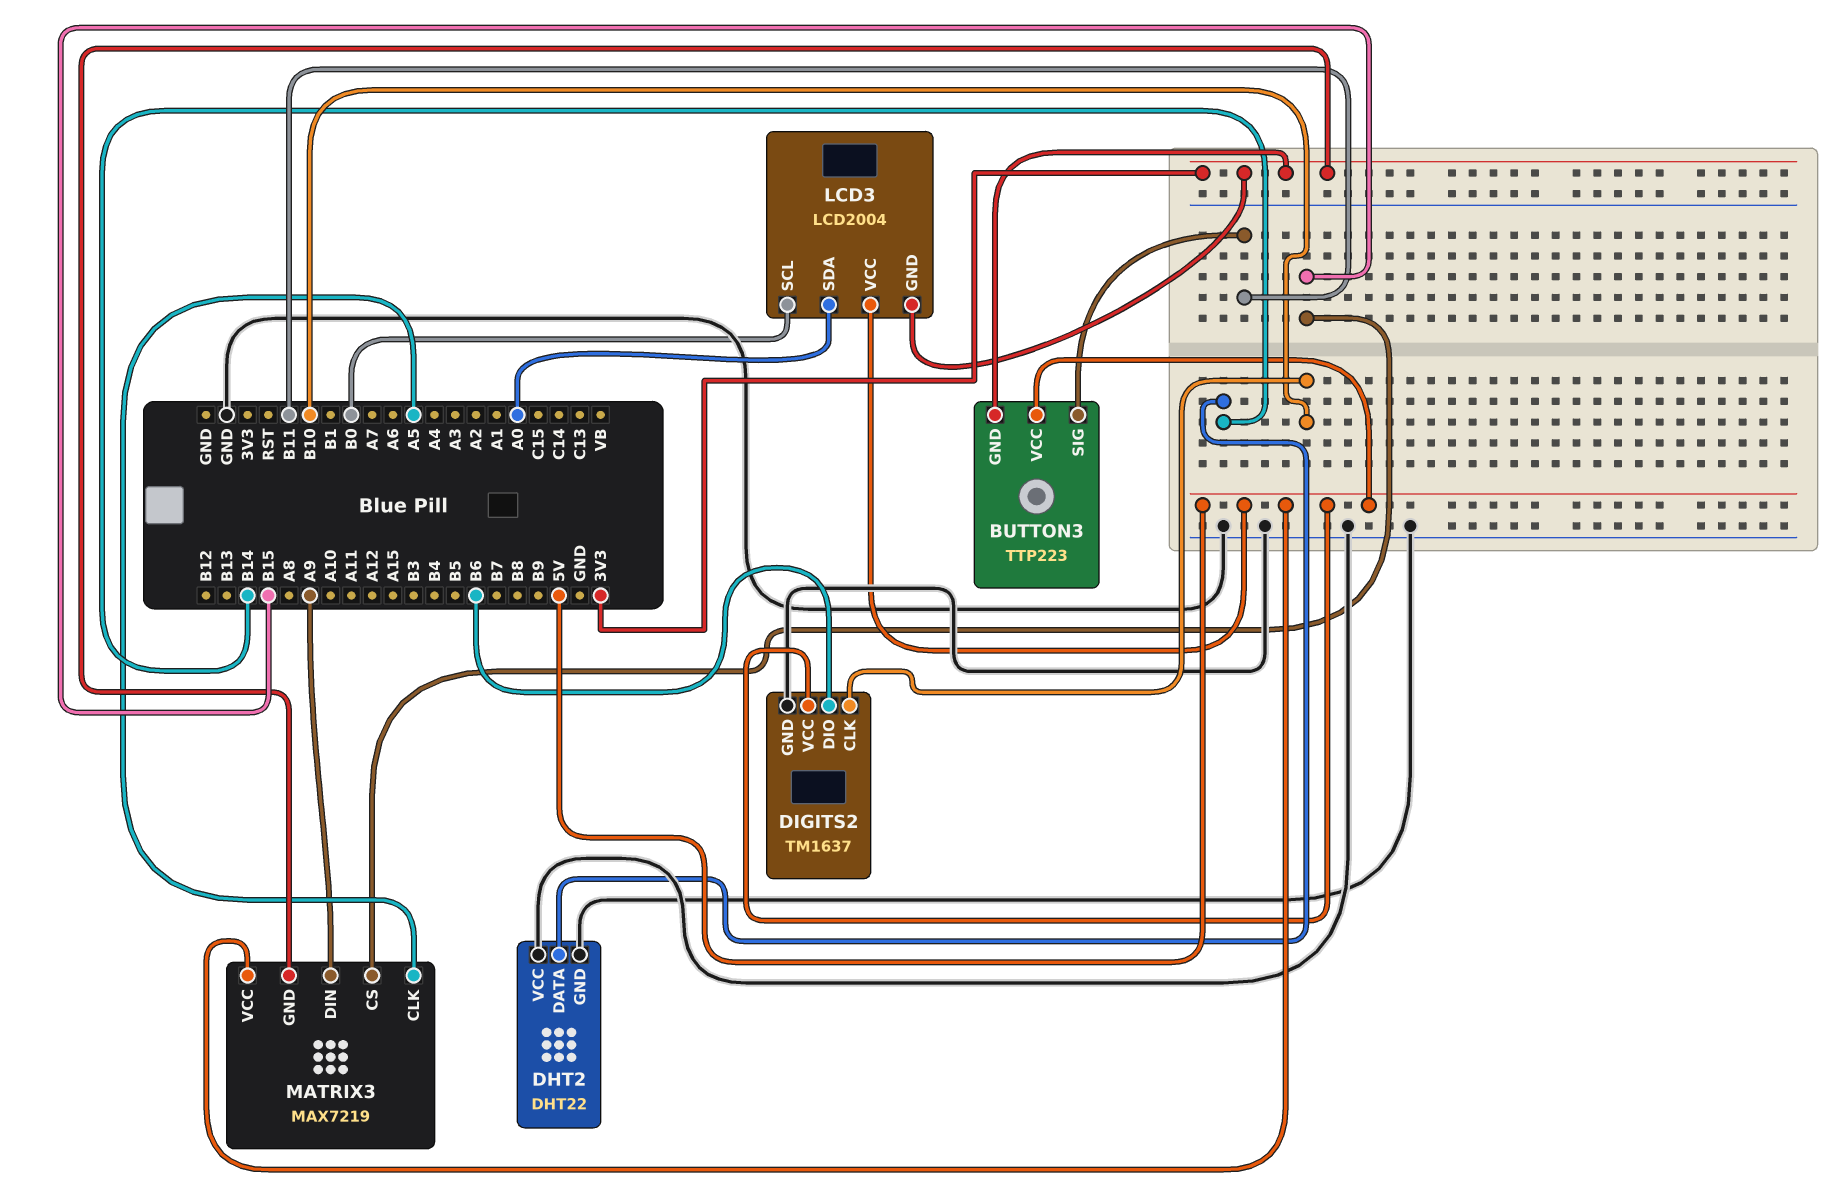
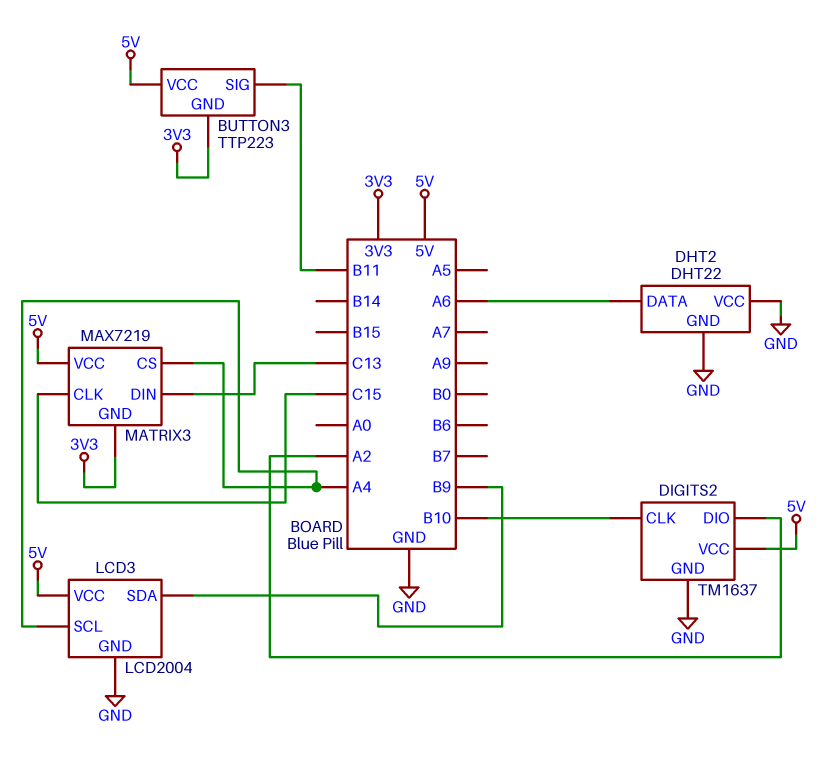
DHT2 pin DATA: B14 -> A6
DIGITS2 pin DIO: B6 -> A2
LCD3 pin GND: 3V3 -> GND
LCD3 pin SCL: B0 -> A4
LCD3 pin SDA: A0 -> B9
MATRIX3 pin CLK: A5 -> C15
MATRIX3 pin CS: B15 -> A4
MATRIX3 pin DIN: A9 -> C13

